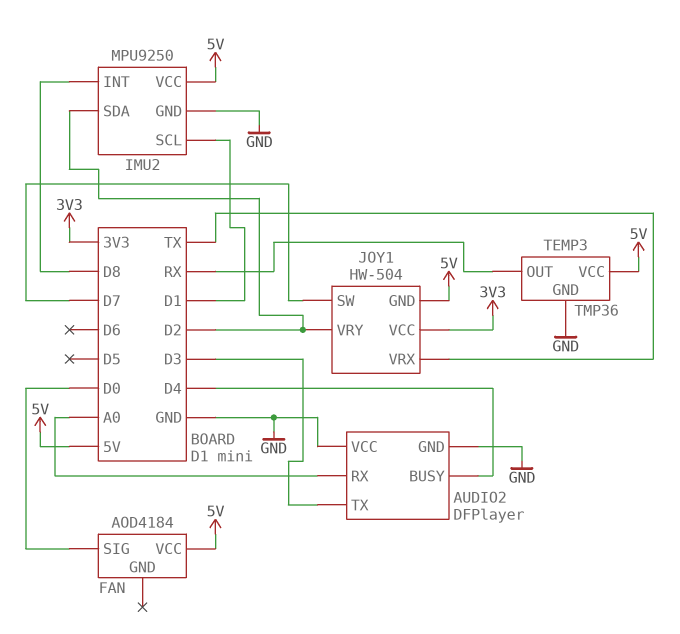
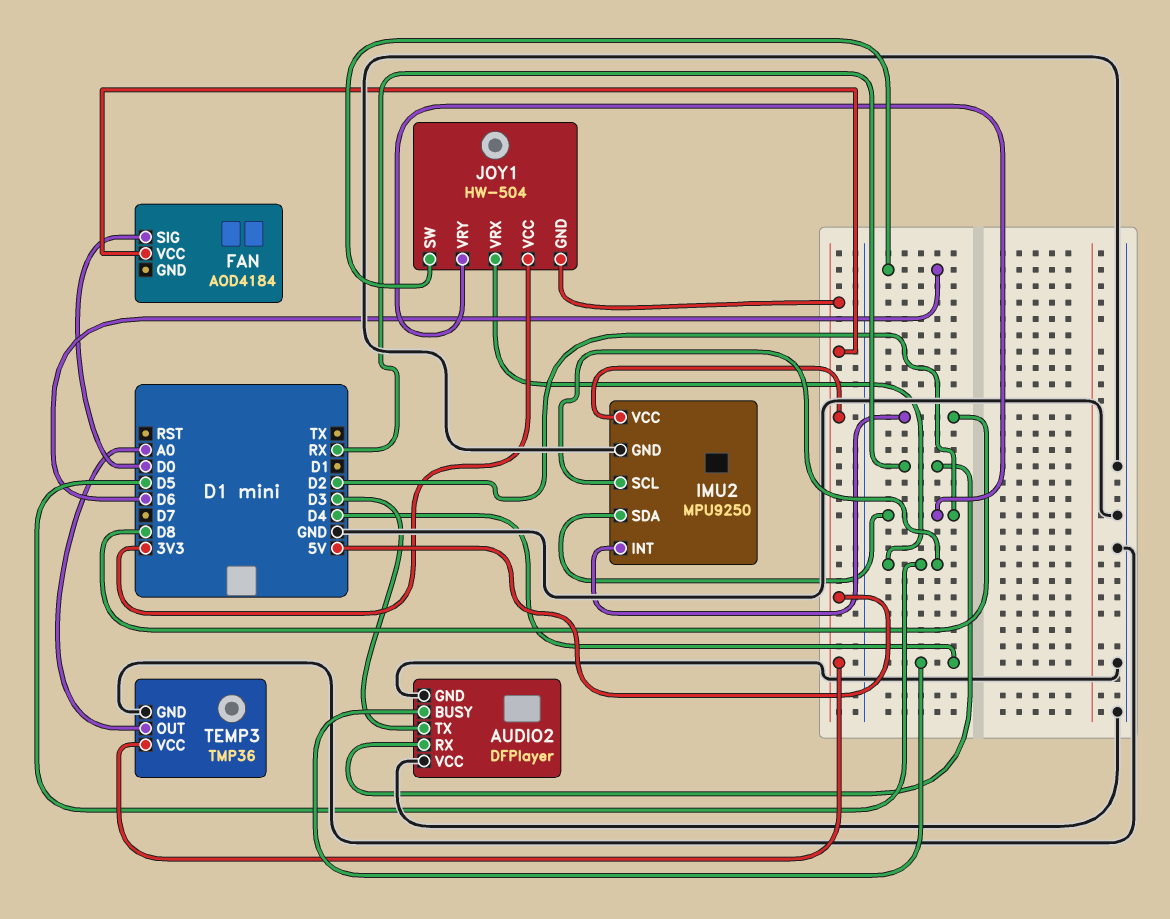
AUDIO2 pin RX: A0 -> RX
IMU2 pin SCL: D1 -> D5
JOY1 pin SW: D7 -> D6
JOY1 pin VRX: TX -> D5
TEMP3 pin OUT: RX -> A0

